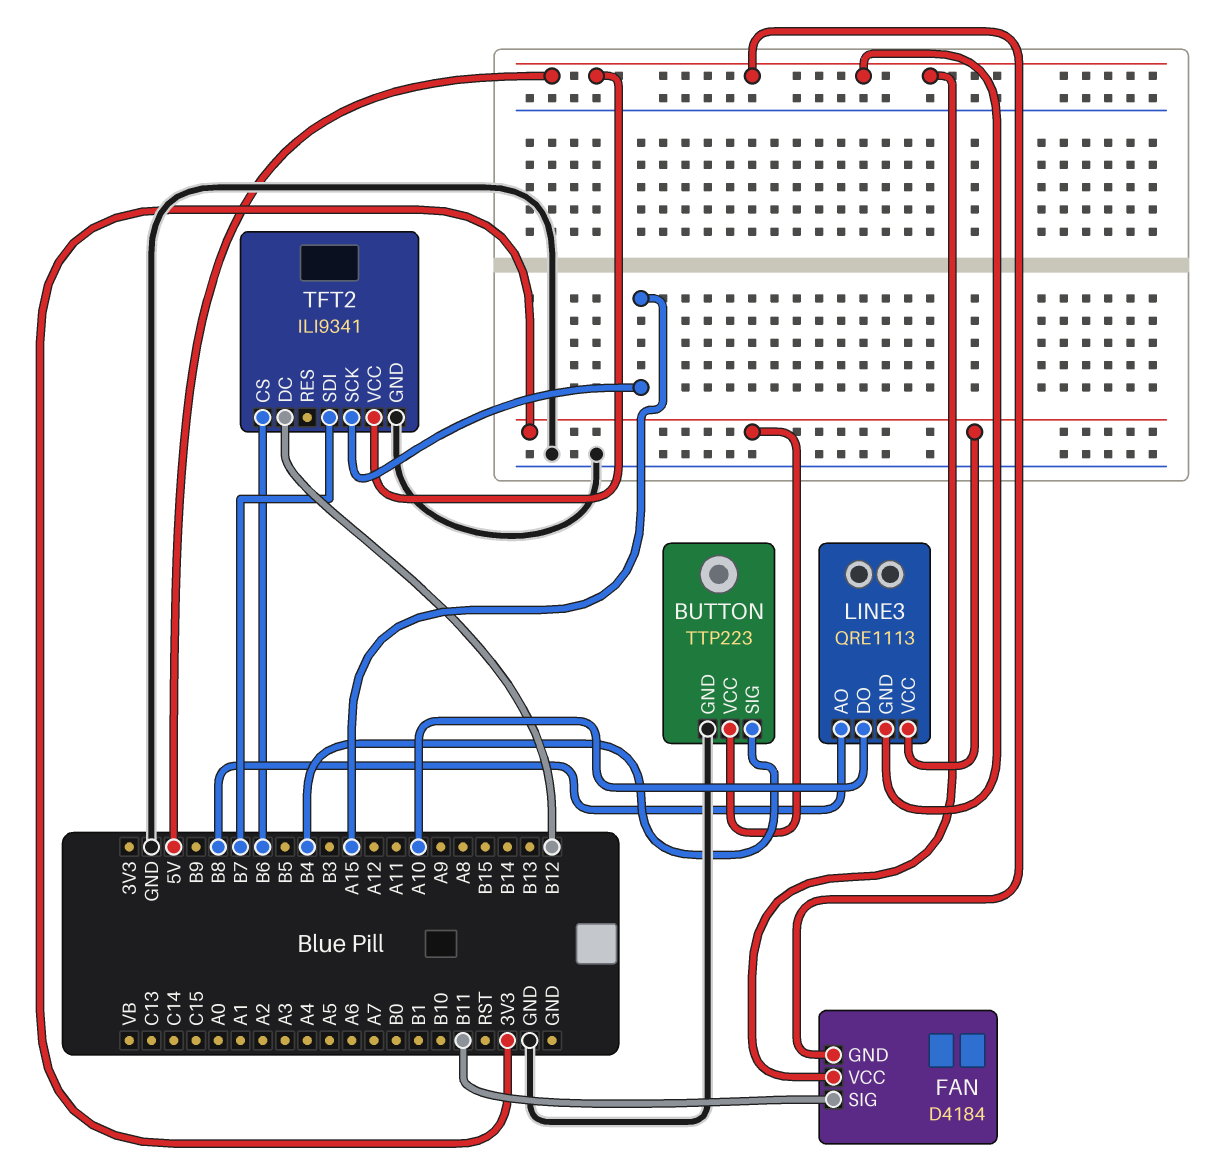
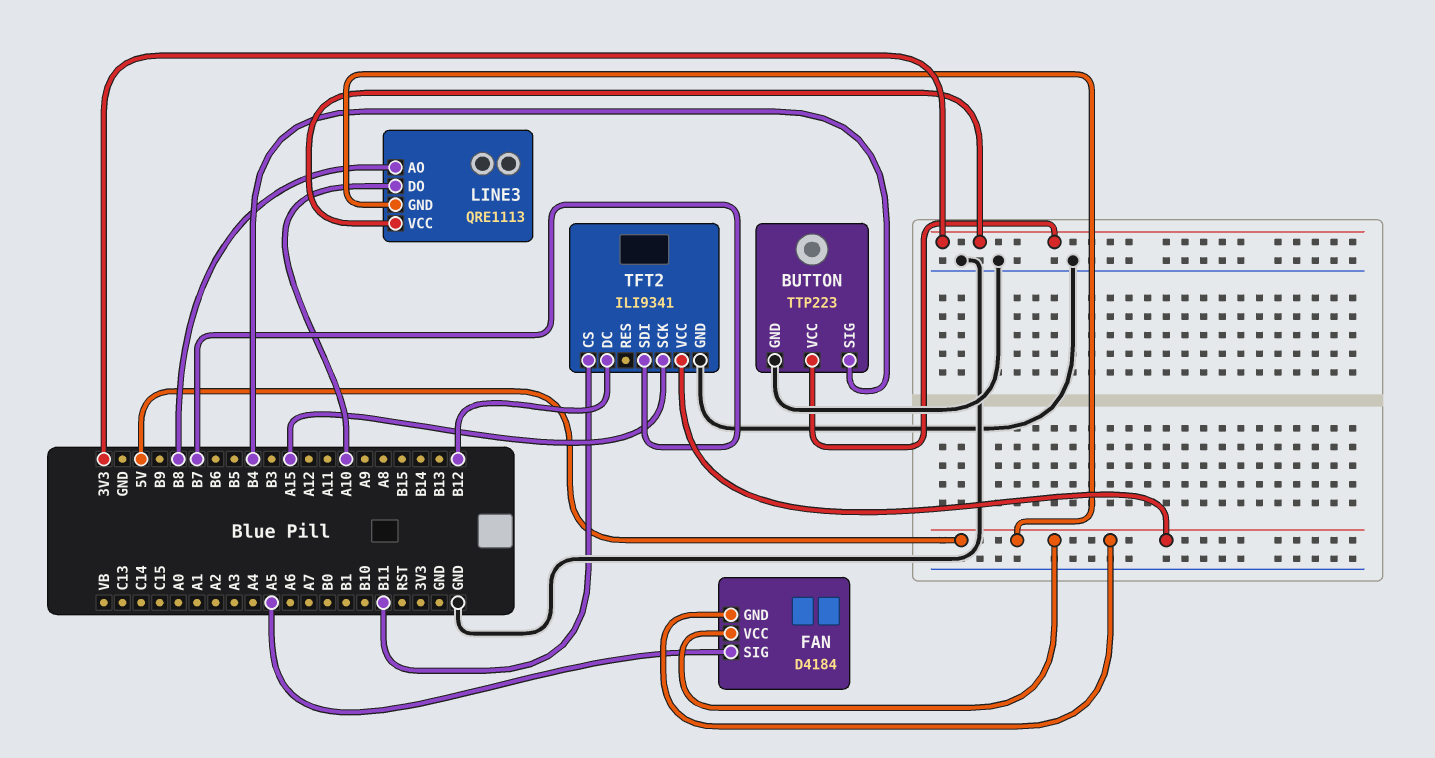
FAN pin SIG: B11 -> A5
TFT2 pin CS: B6 -> B11

